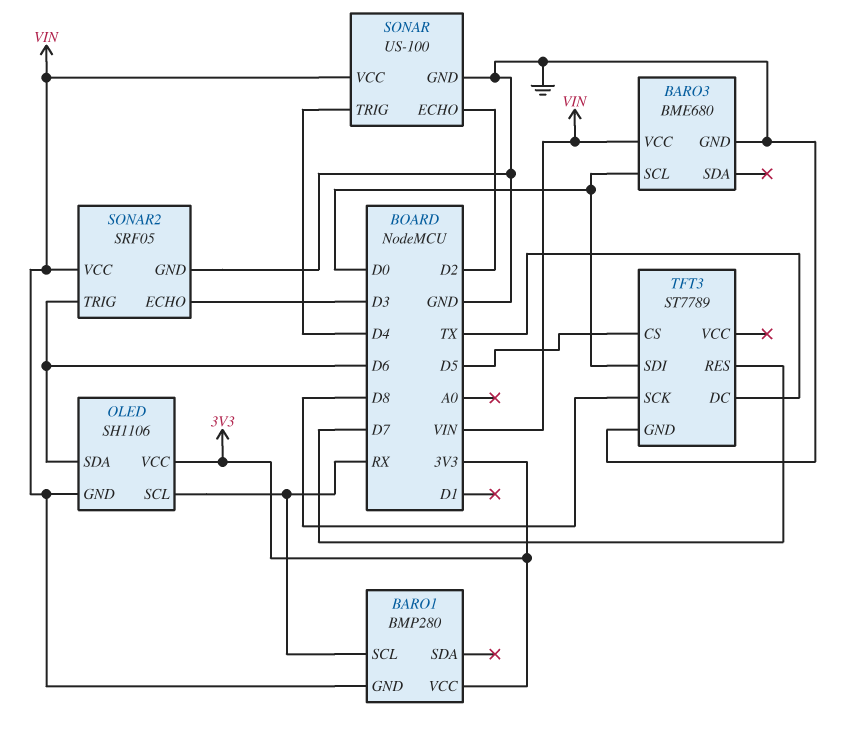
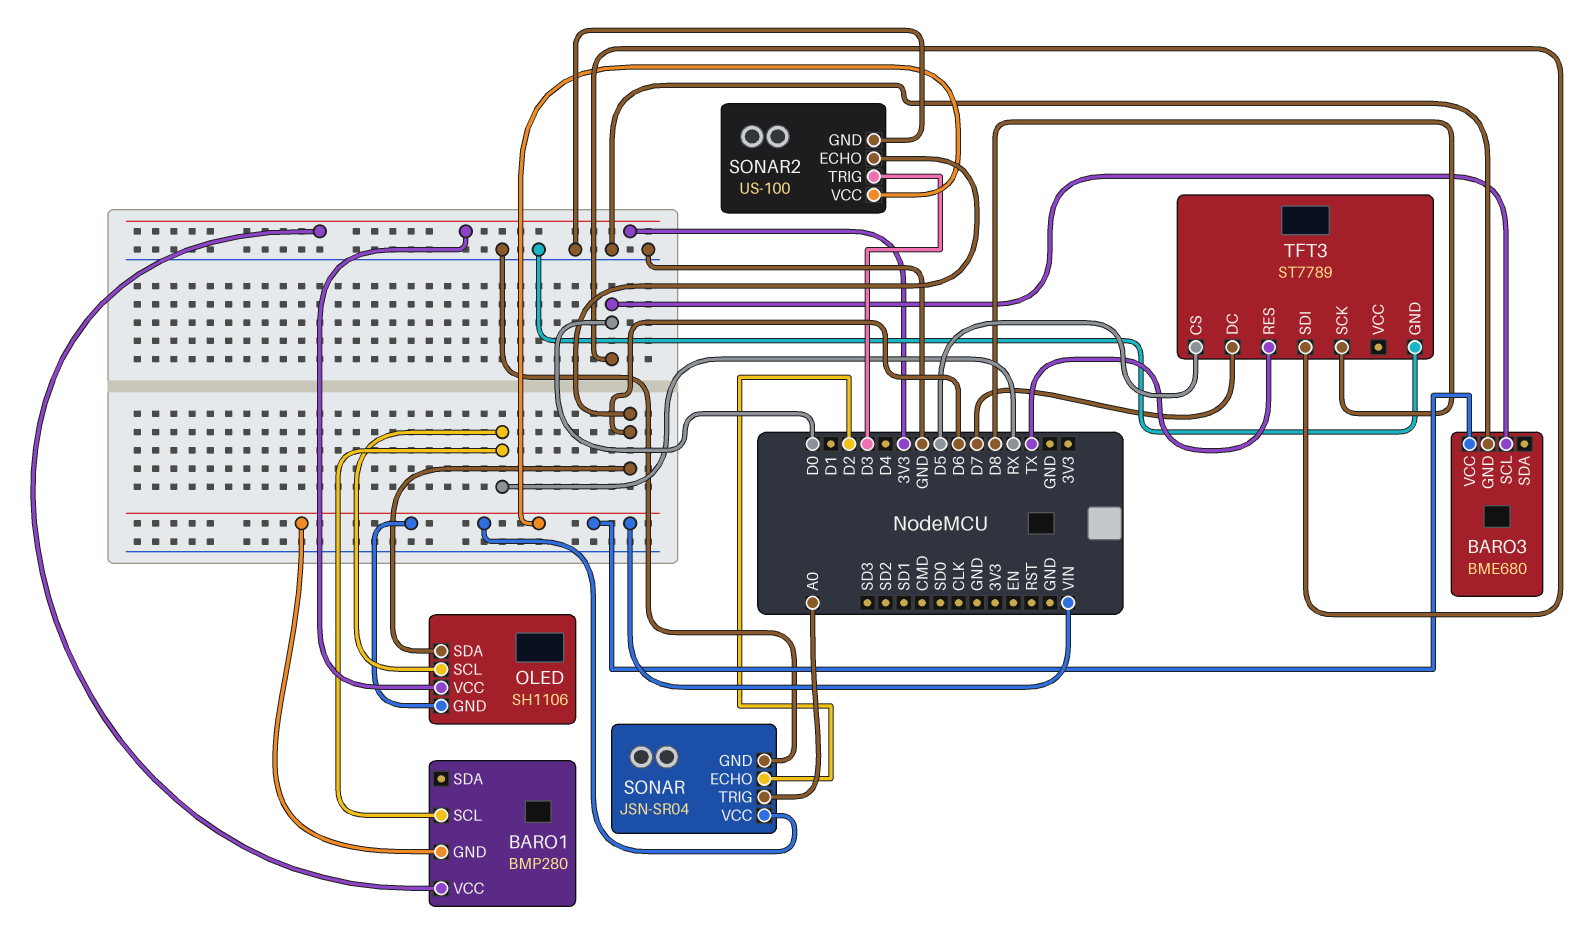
SONAR: US-100 -> JSN-SR04
SONAR pin TRIG: D4 -> A0
SONAR2: SRF05 -> US-100
SONAR2 pin ECHO: D3 -> D6
SONAR2 pin TRIG: D6 -> D3
TFT3 pin DC: TX -> D7
TFT3 pin RES: D7 -> TX

